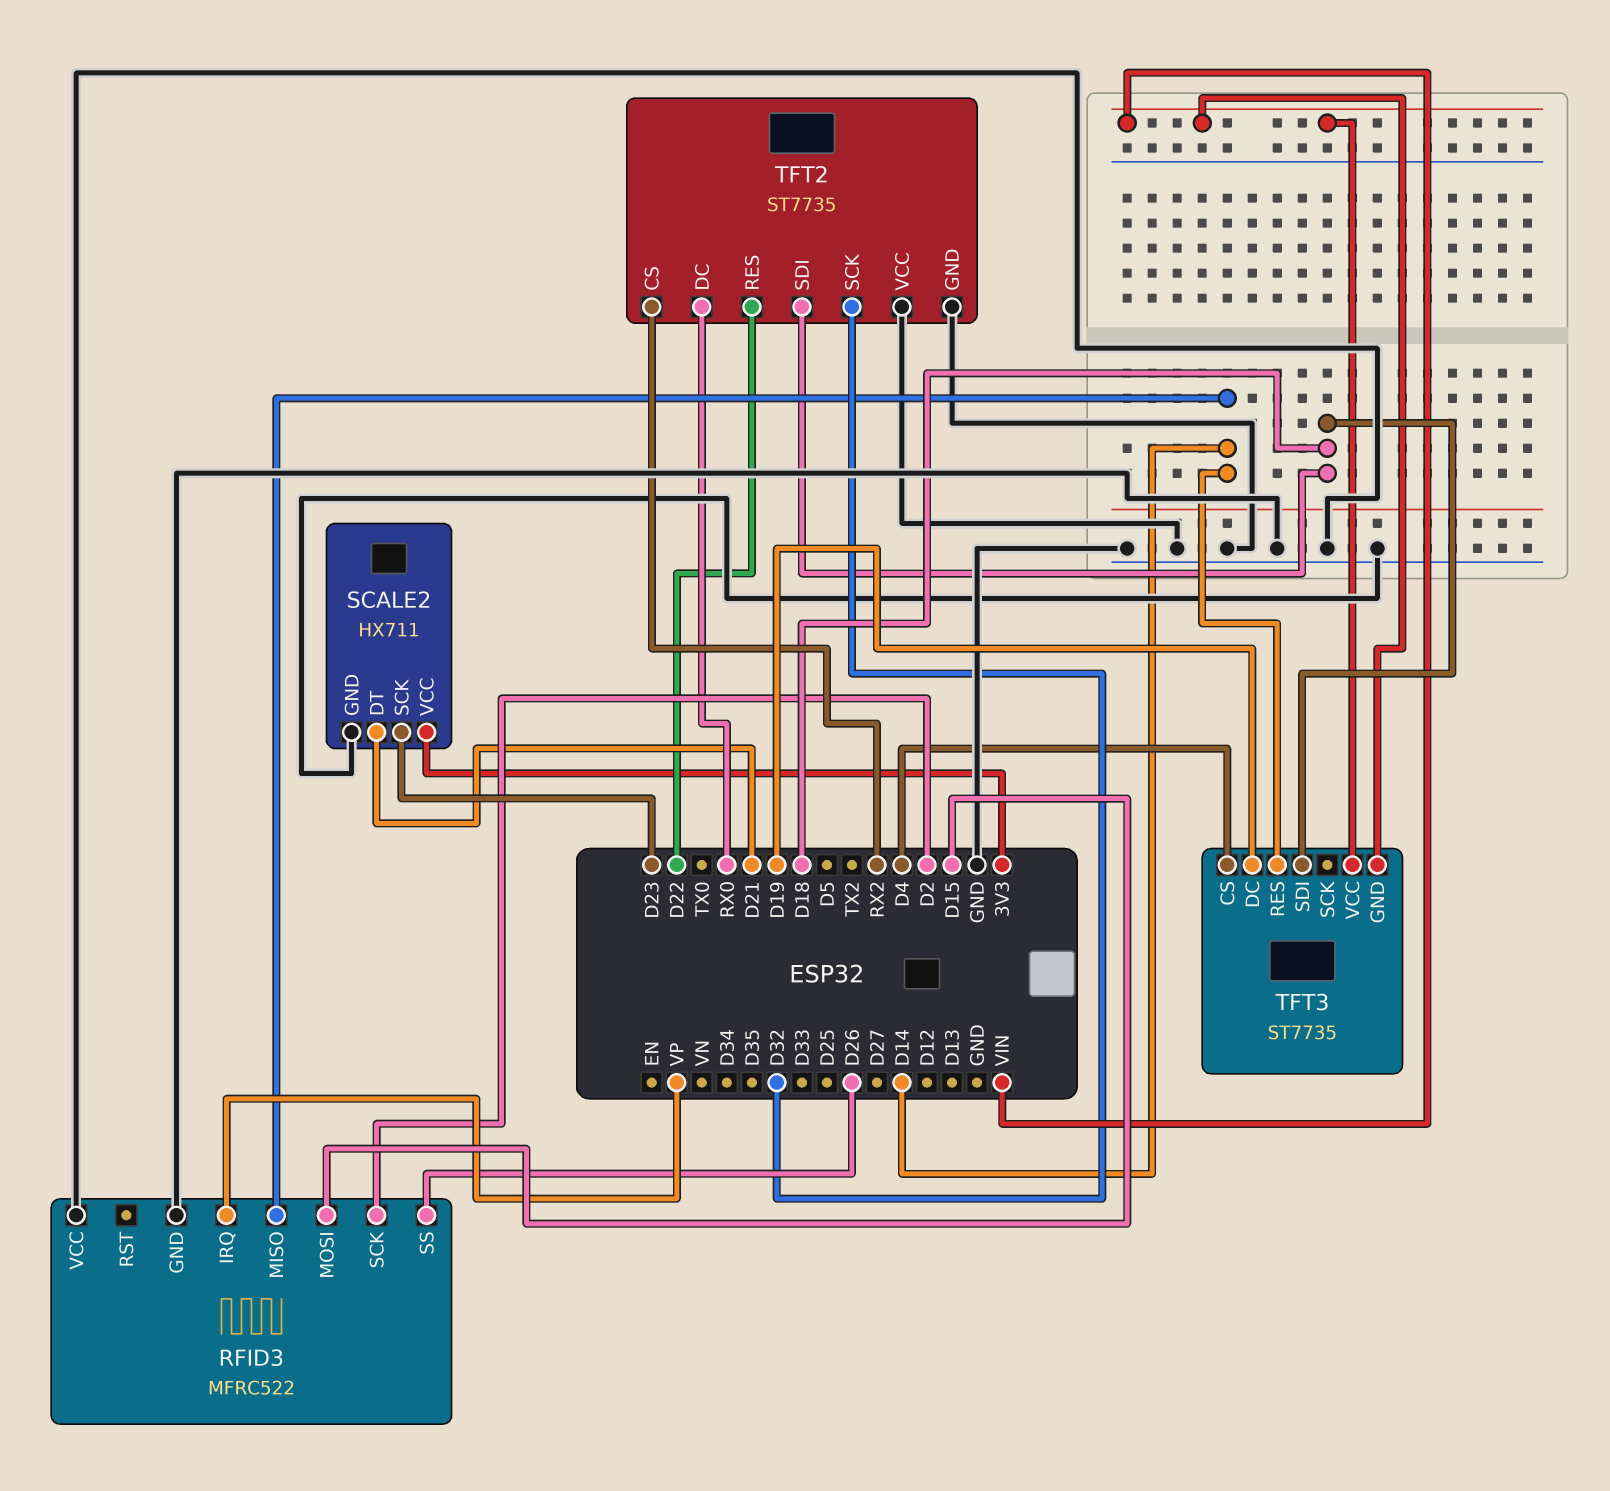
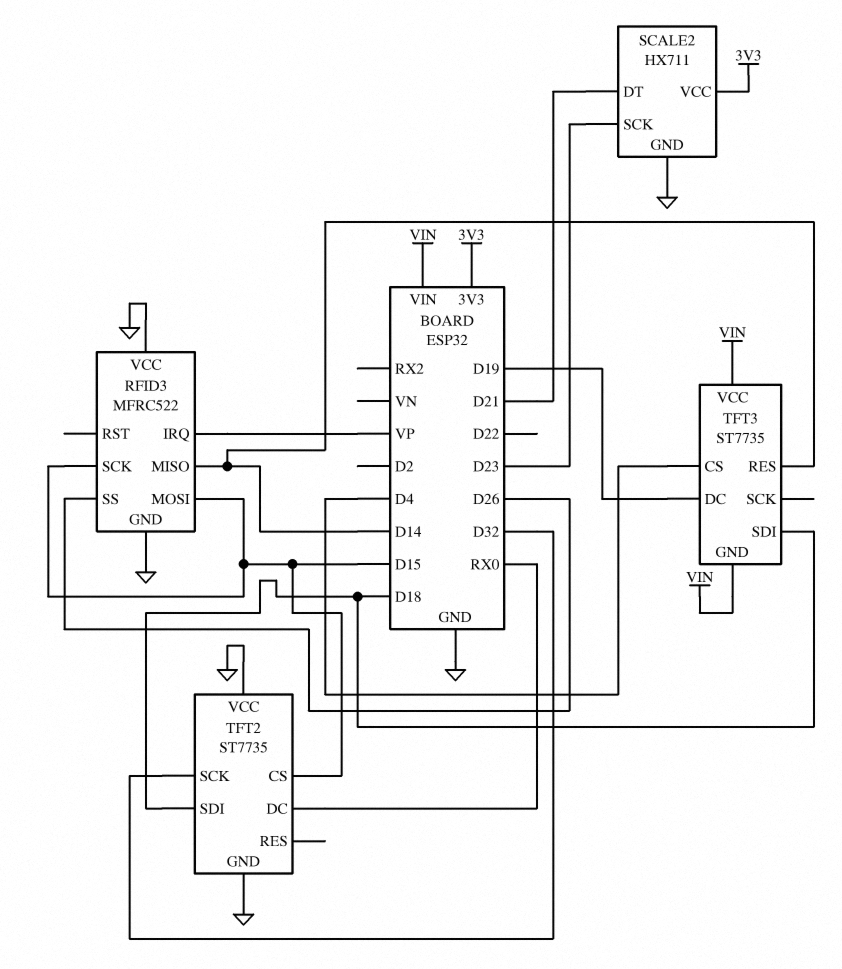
RFID3 pin SCK: D2 -> D15
TFT2 pin CS: RX2 -> D15
TFT2 pin RES: D22 -> none

